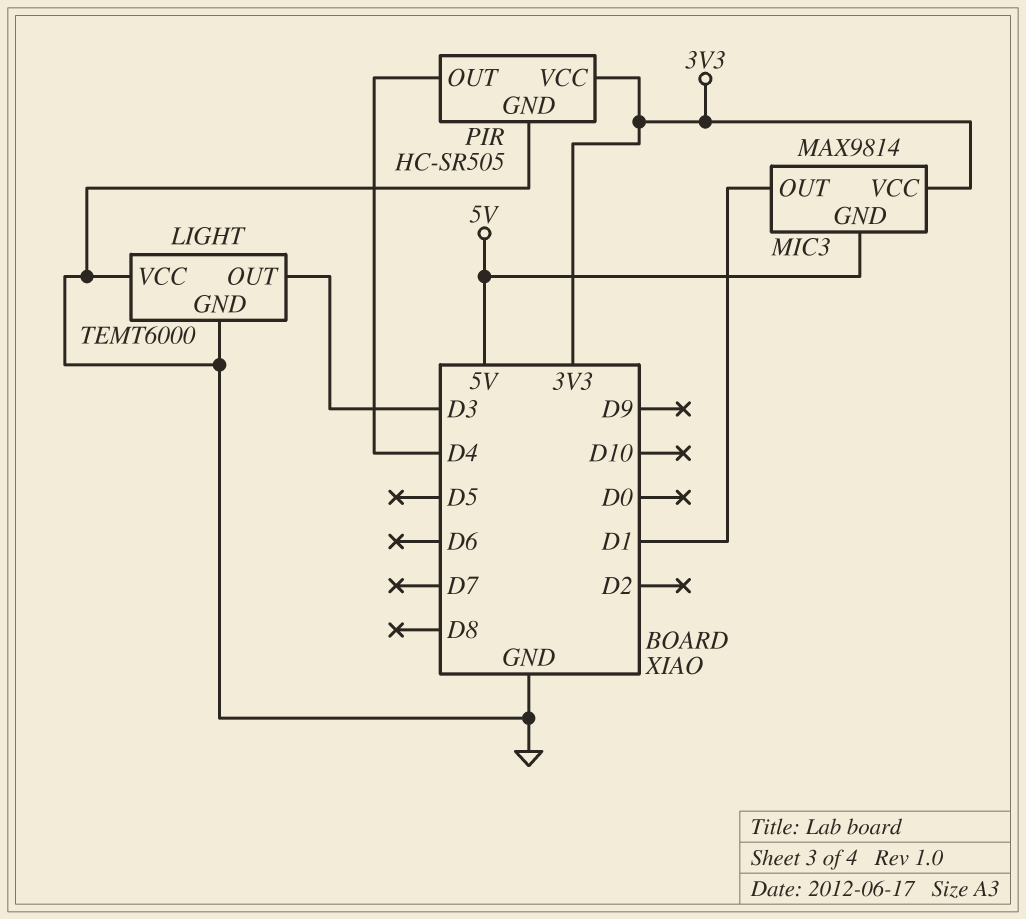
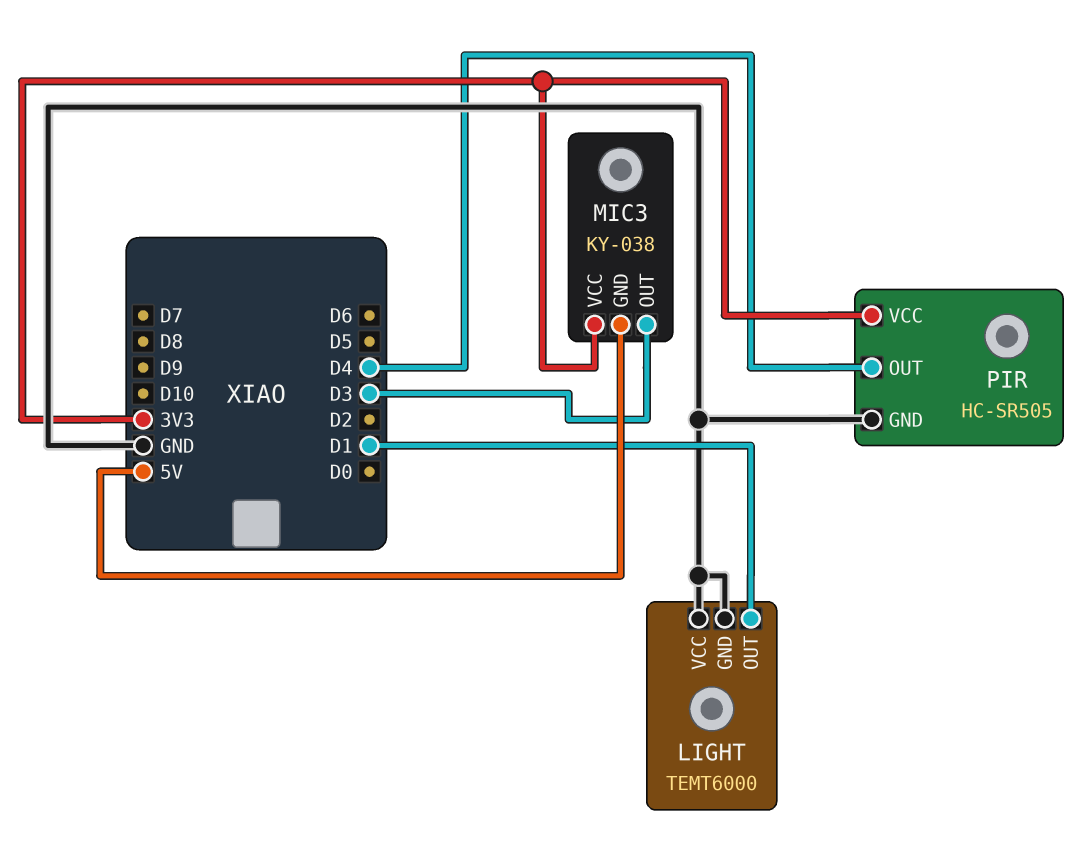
LIGHT pin OUT: D3 -> D1
MIC3: MAX9814 -> KY-038
MIC3 pin OUT: D1 -> D3

